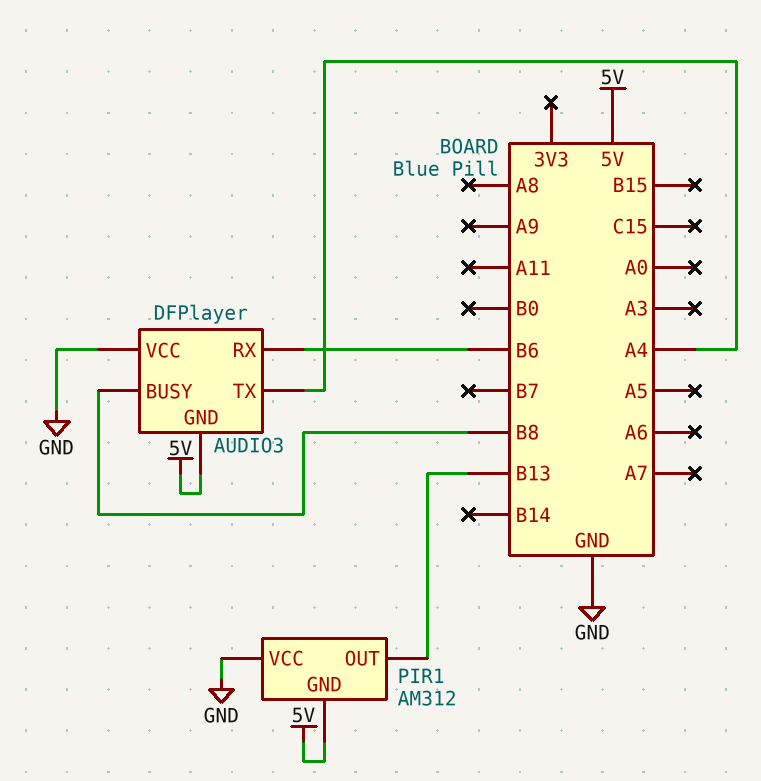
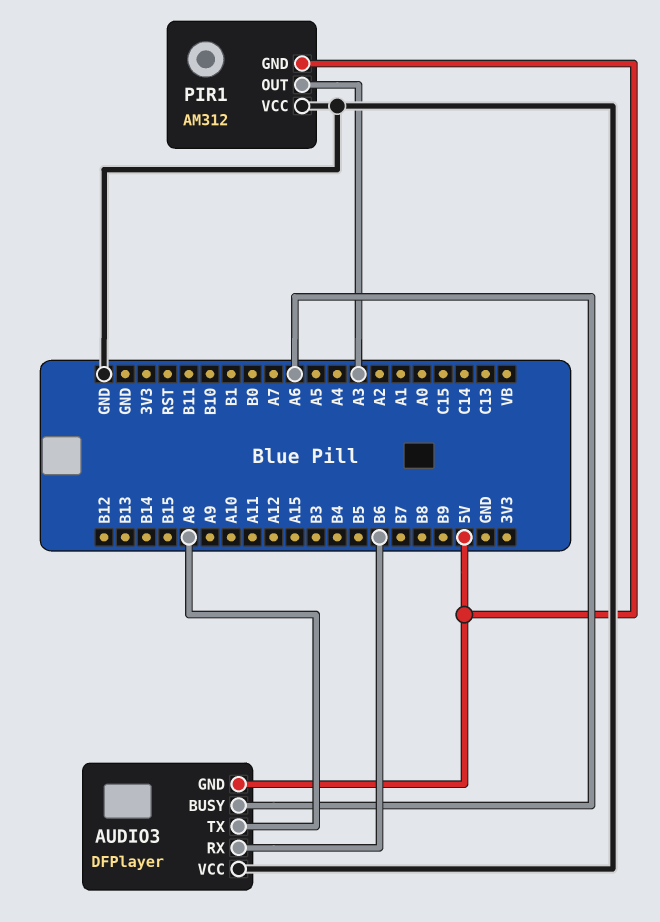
AUDIO3 pin BUSY: B8 -> A6
AUDIO3 pin TX: A4 -> A8
PIR1 pin OUT: B13 -> A3

